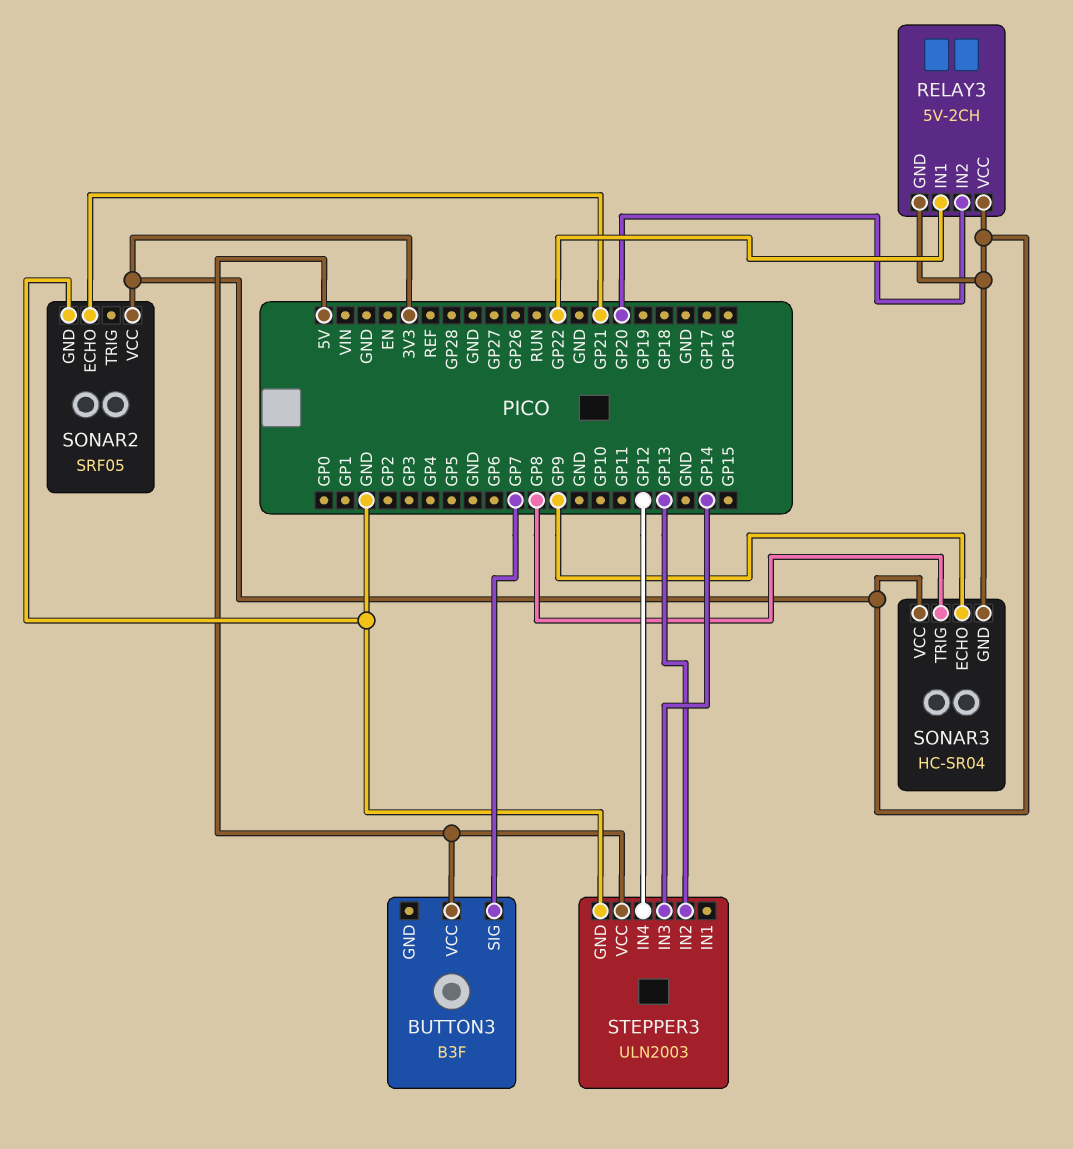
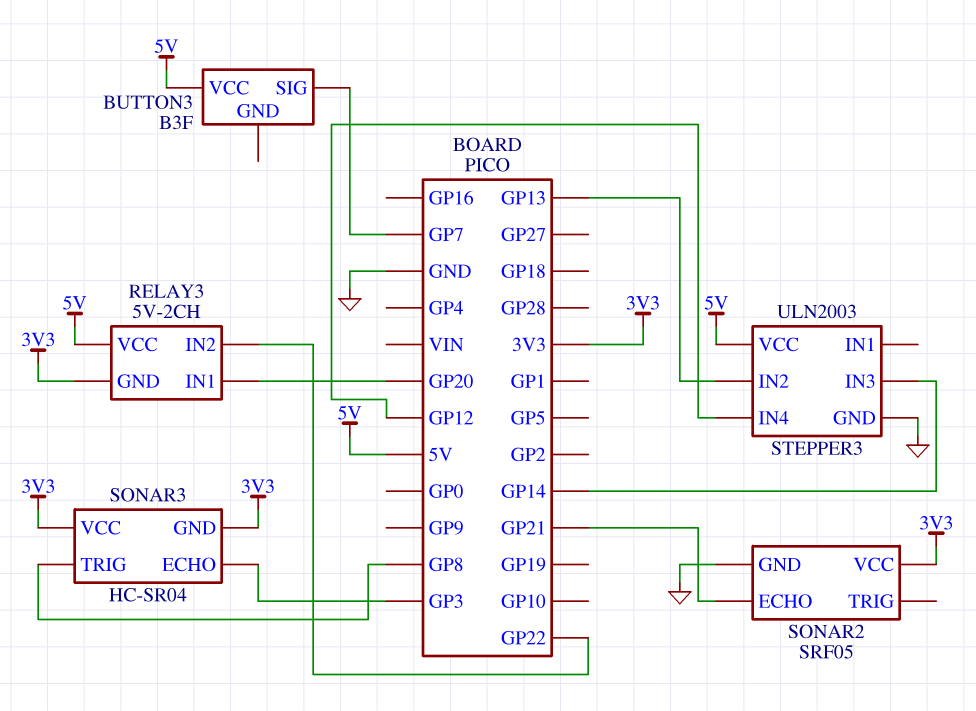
RELAY3 pin IN1: GP22 -> GP20
RELAY3 pin IN2: GP20 -> GP22
RELAY3 pin VCC: 3V3 -> 5V
SONAR3 pin ECHO: GP9 -> GP3

